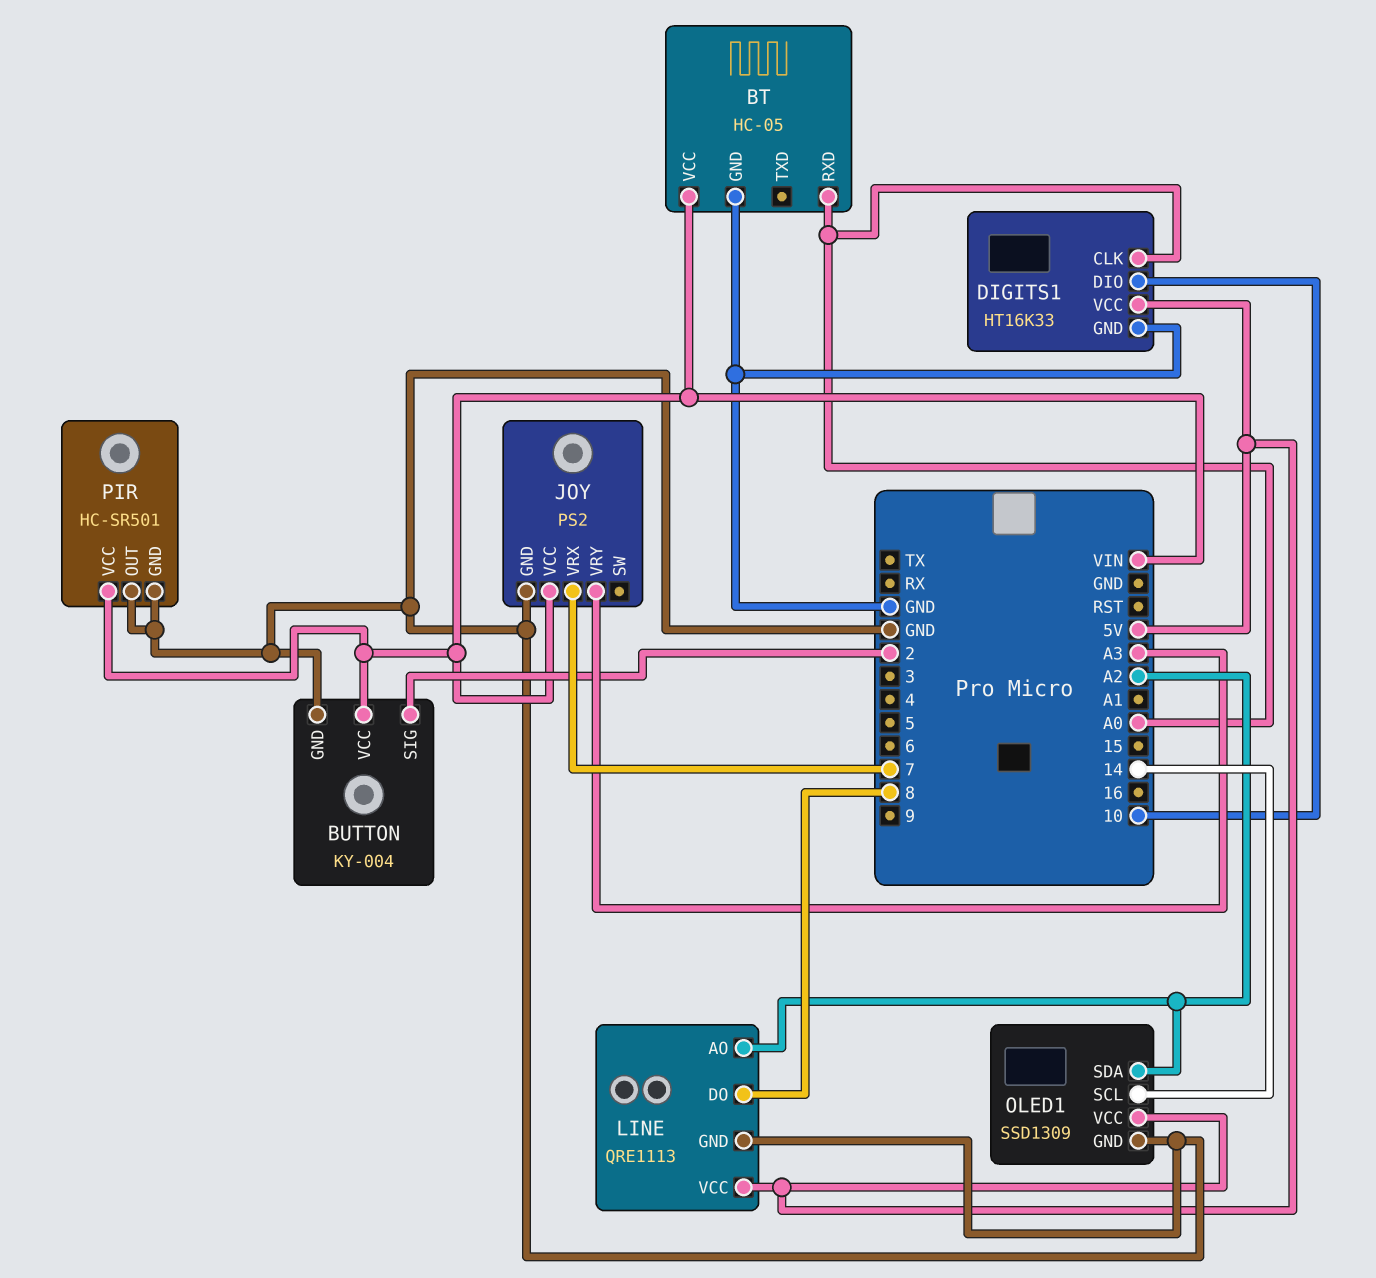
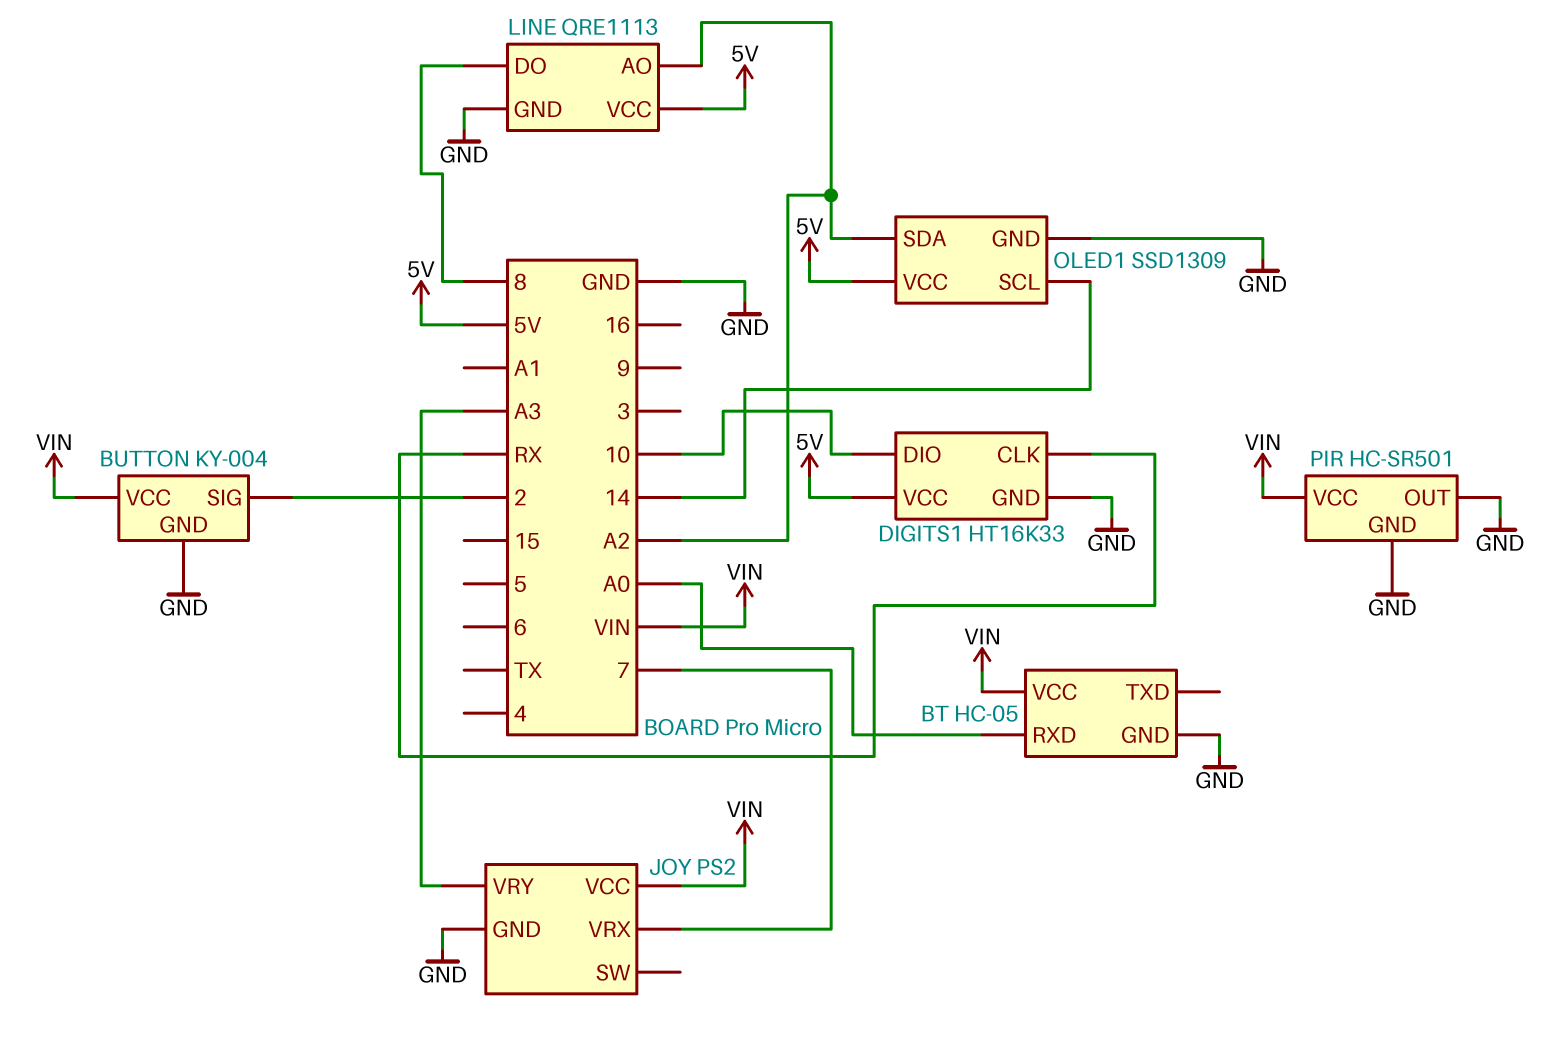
DIGITS1 pin CLK: A0 -> RX

